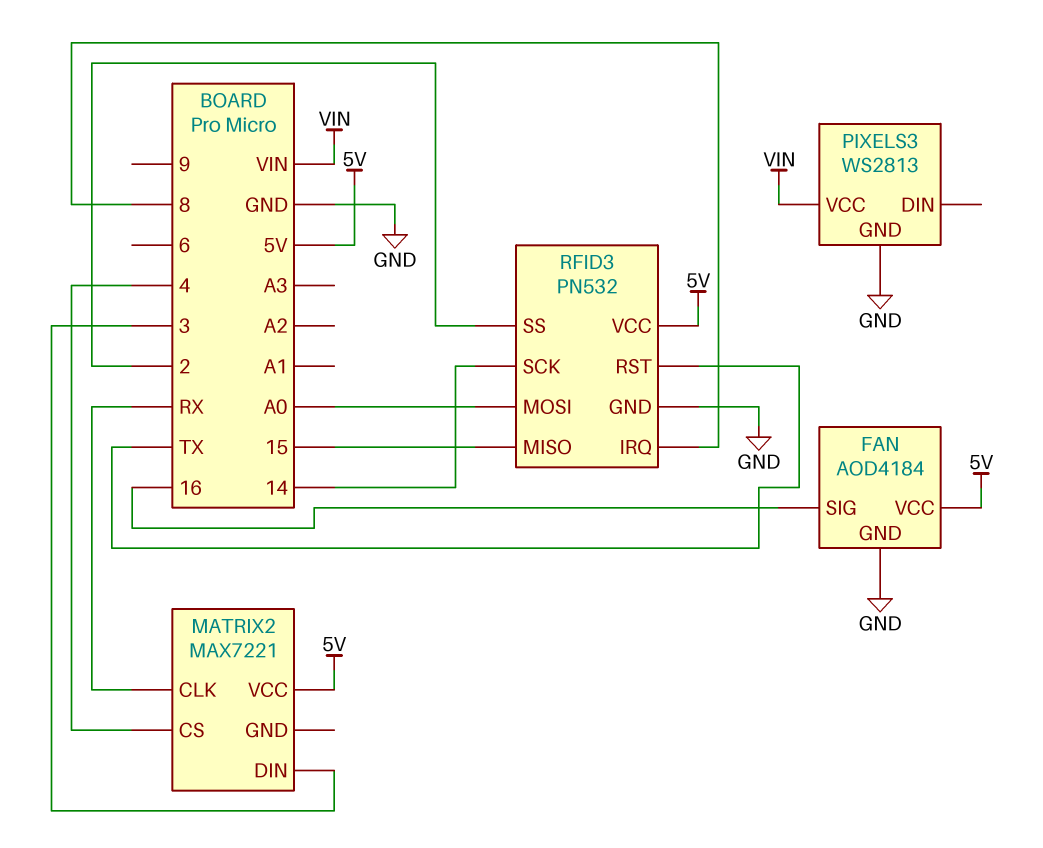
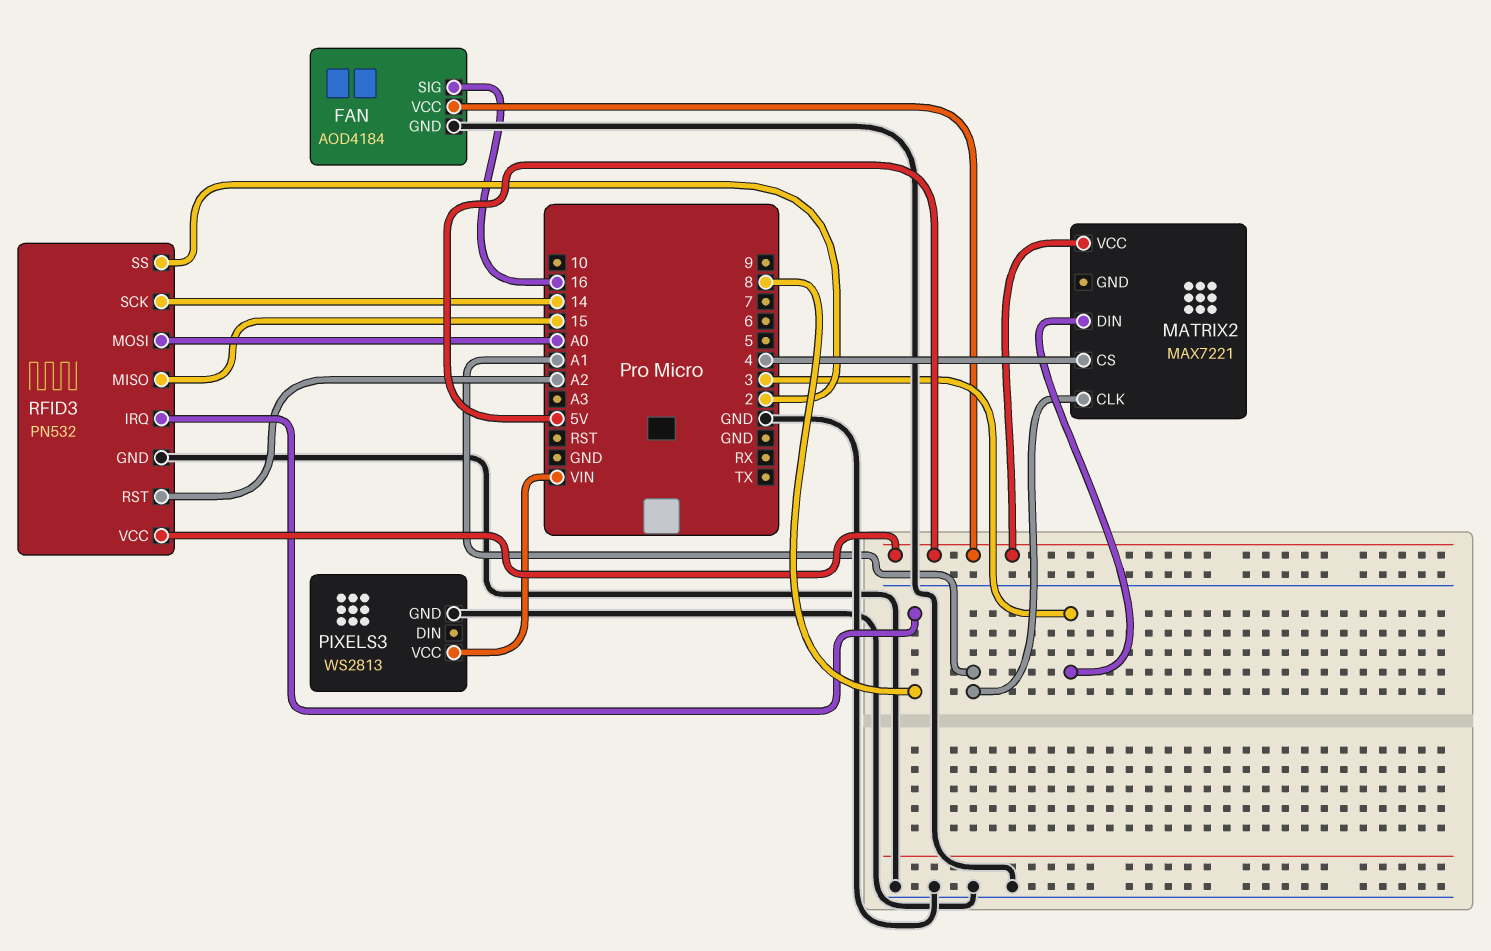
MATRIX2 pin CLK: RX -> A1
RFID3 pin RST: TX -> A2

